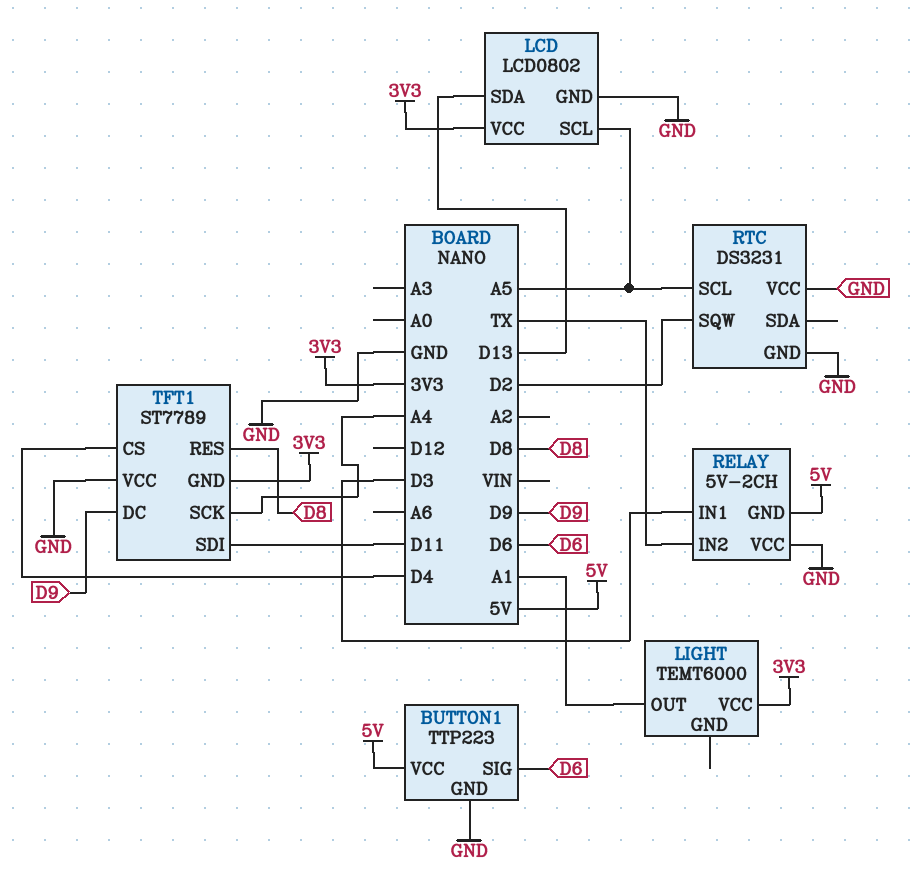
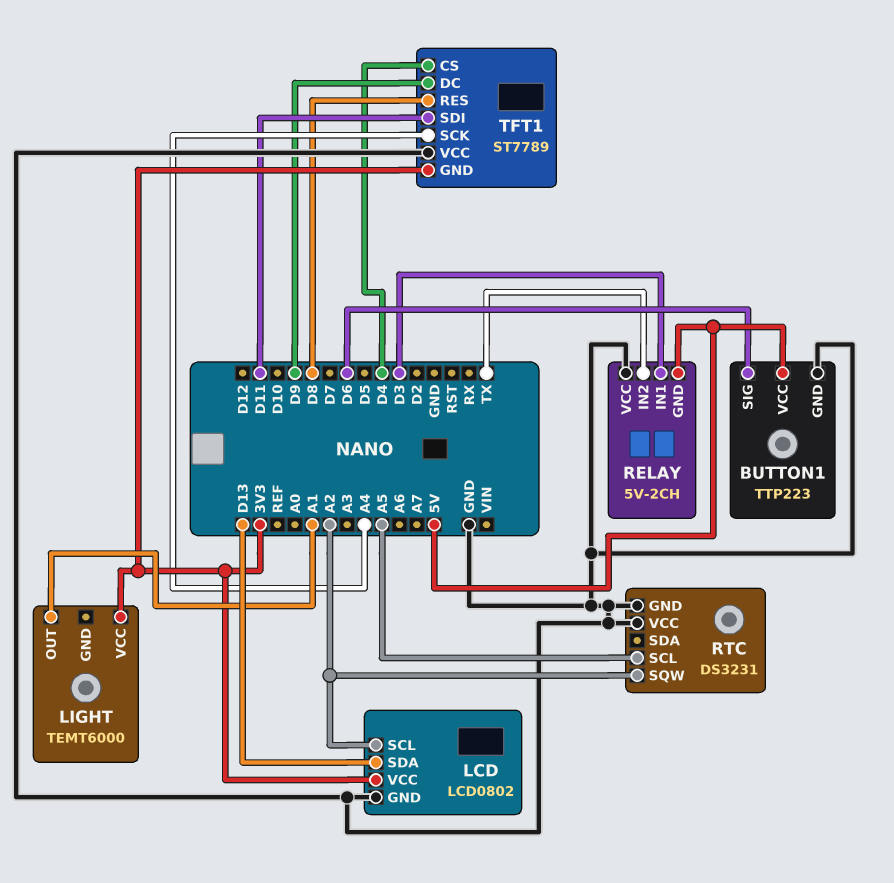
LCD pin SCL: A5 -> A2
RTC pin SQW: D2 -> A2

